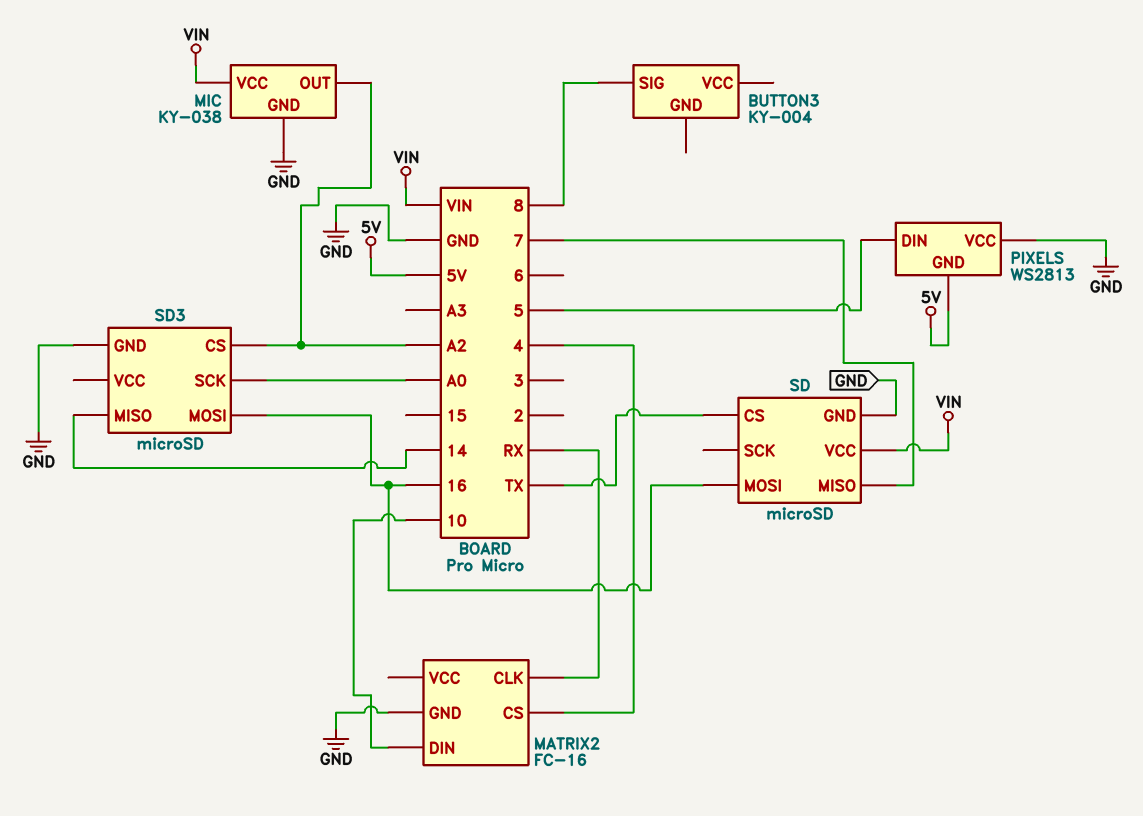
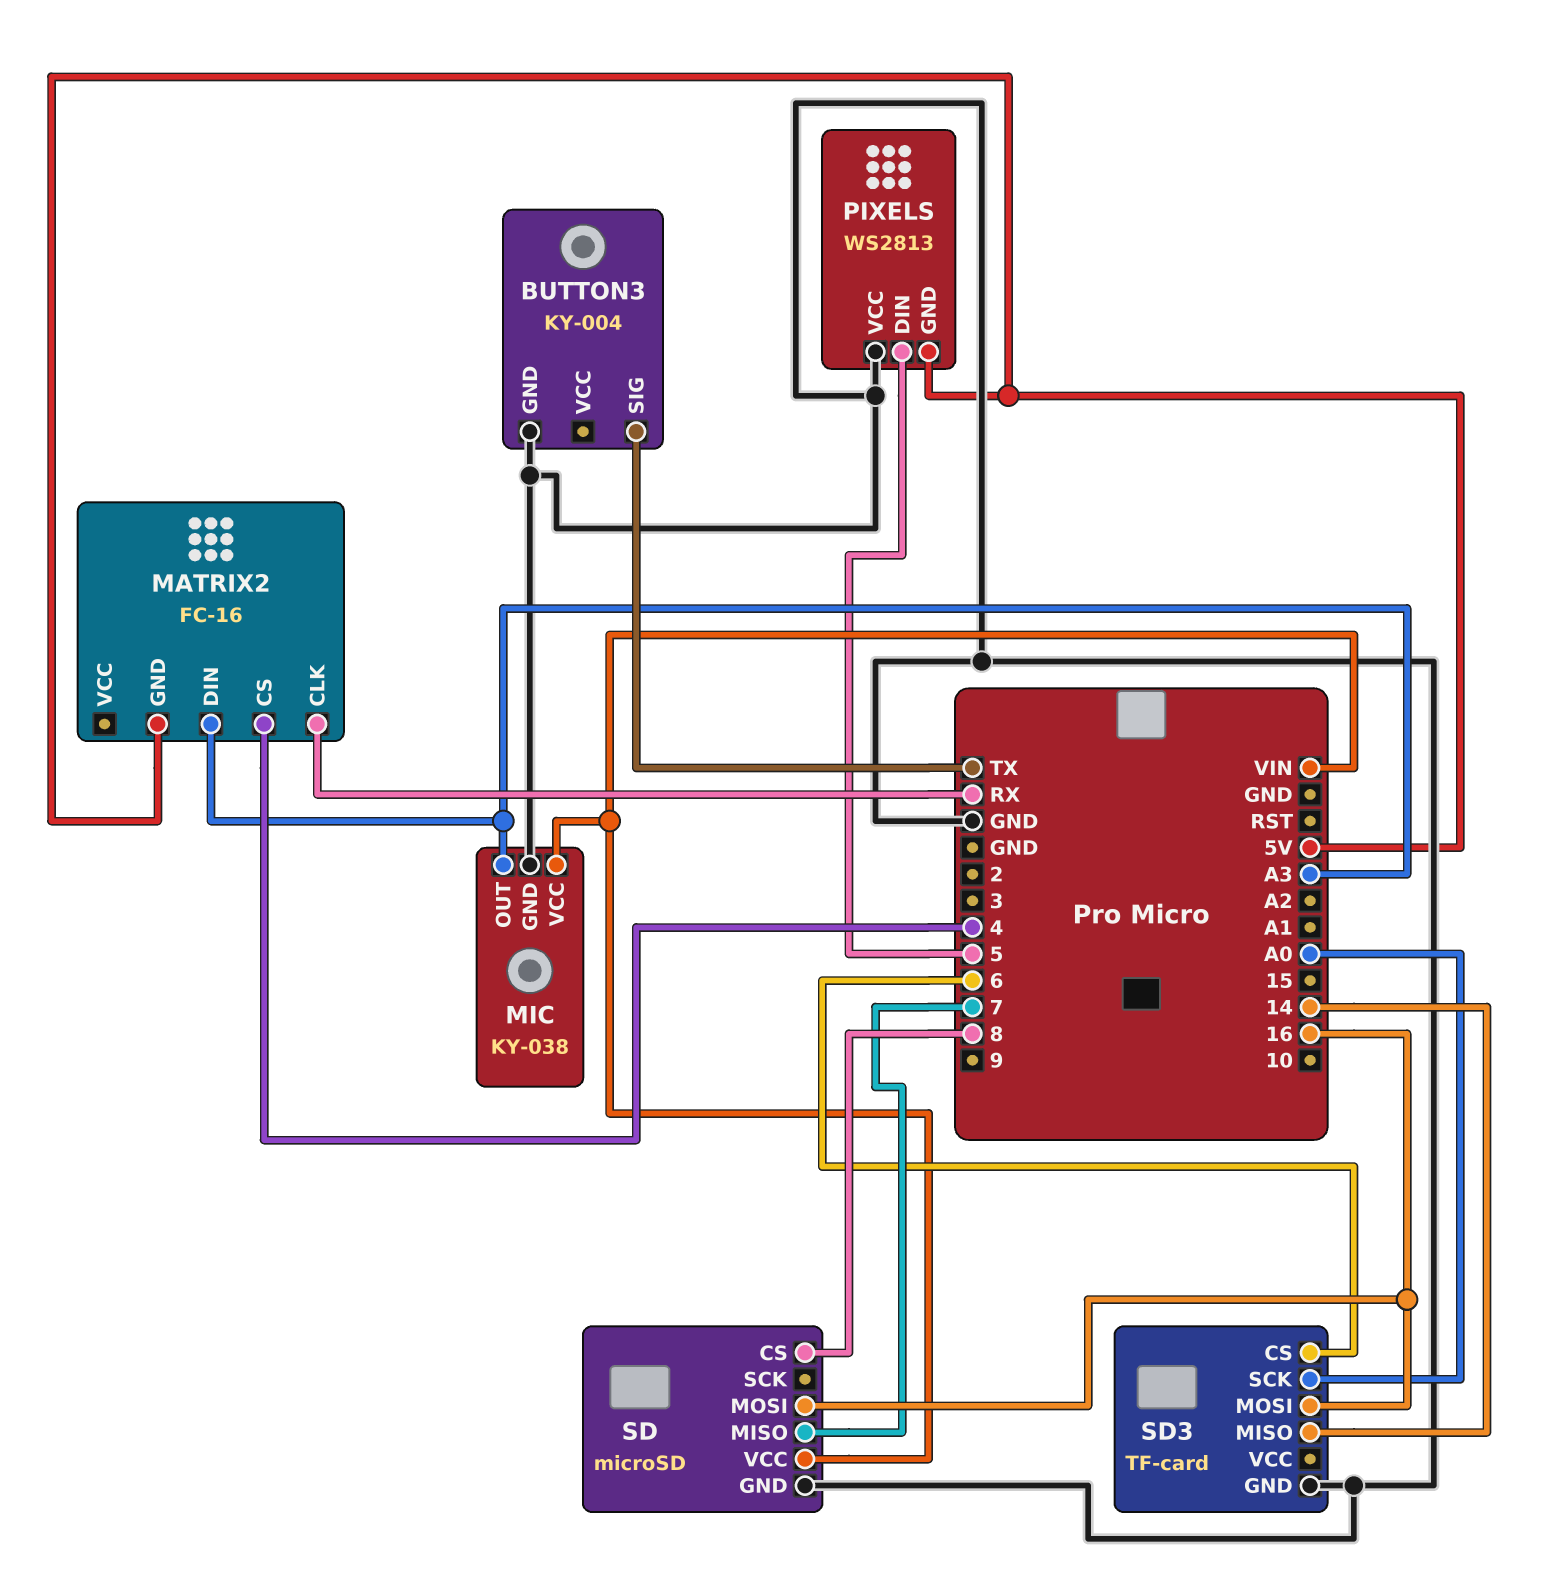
BUTTON3 pin GND: none -> GND
BUTTON3 pin SIG: 8 -> TX
MATRIX2 pin DIN: 10 -> A3
MATRIX2 pin GND: GND -> 5V
MIC pin OUT: A2 -> A3
SD pin CS: TX -> 8
SD3: microSD -> TF-card
SD3 pin CS: A2 -> 6

